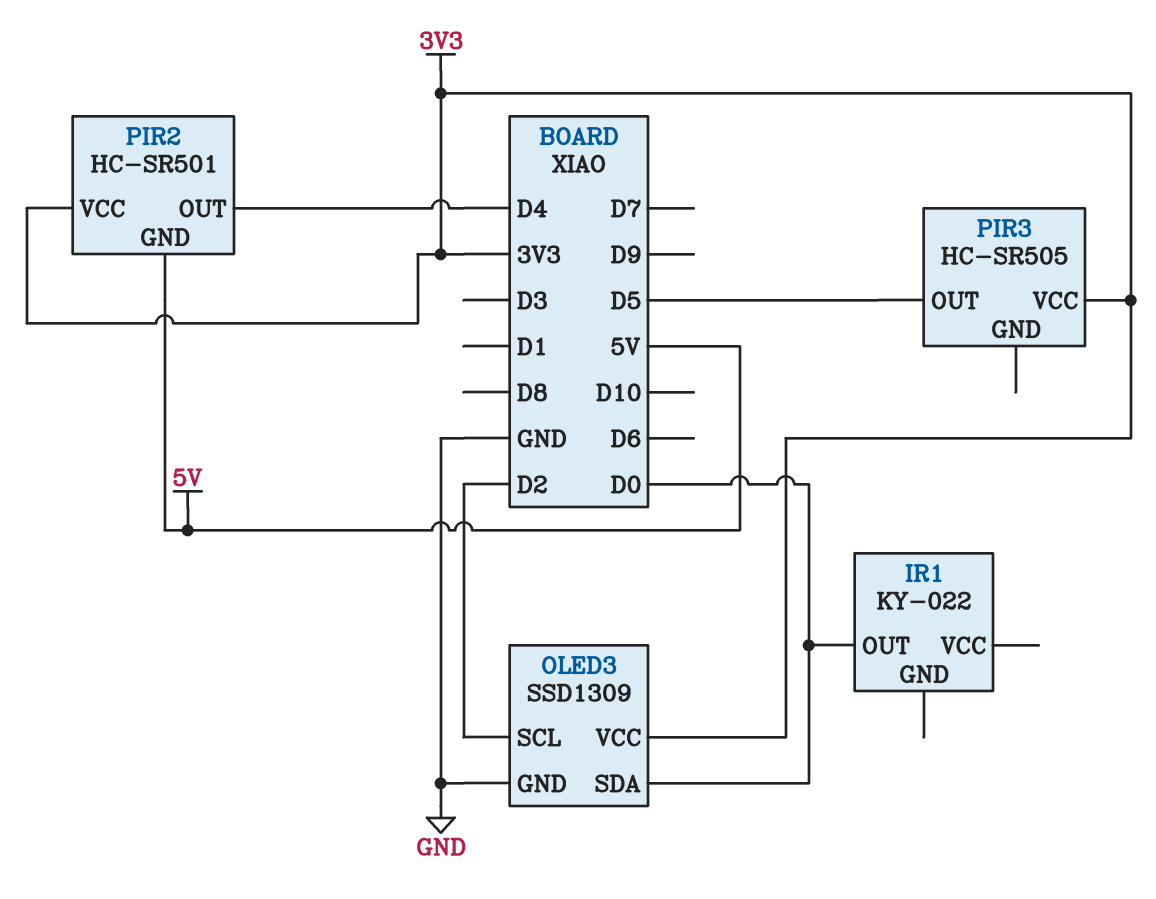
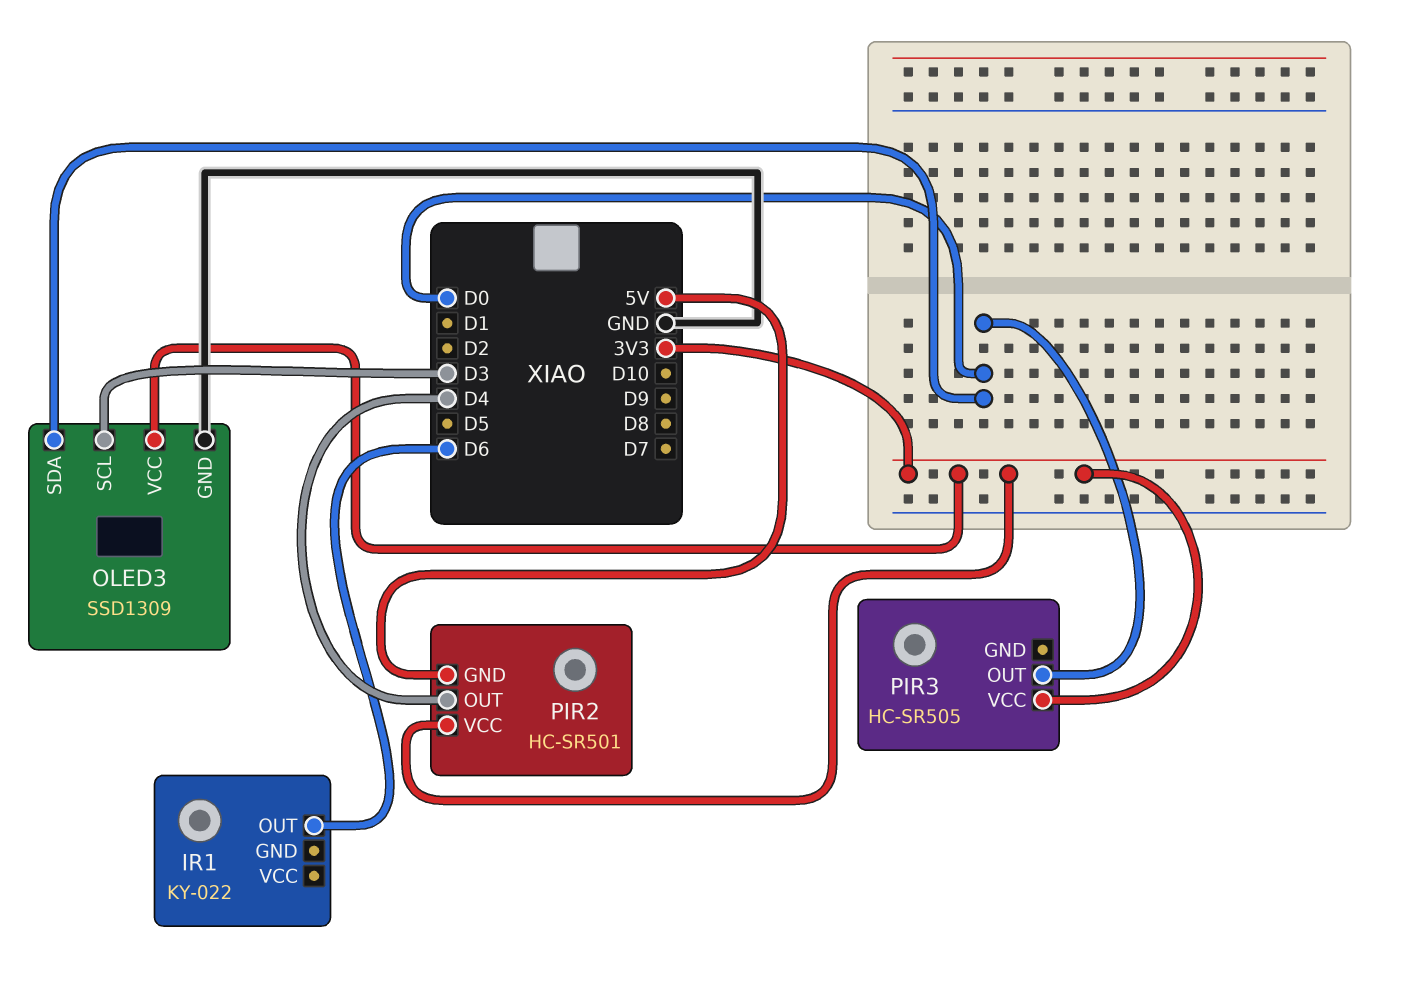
IR1 pin OUT: D0 -> D6
OLED3 pin SCL: D2 -> D3
PIR3 pin OUT: D5 -> D0

